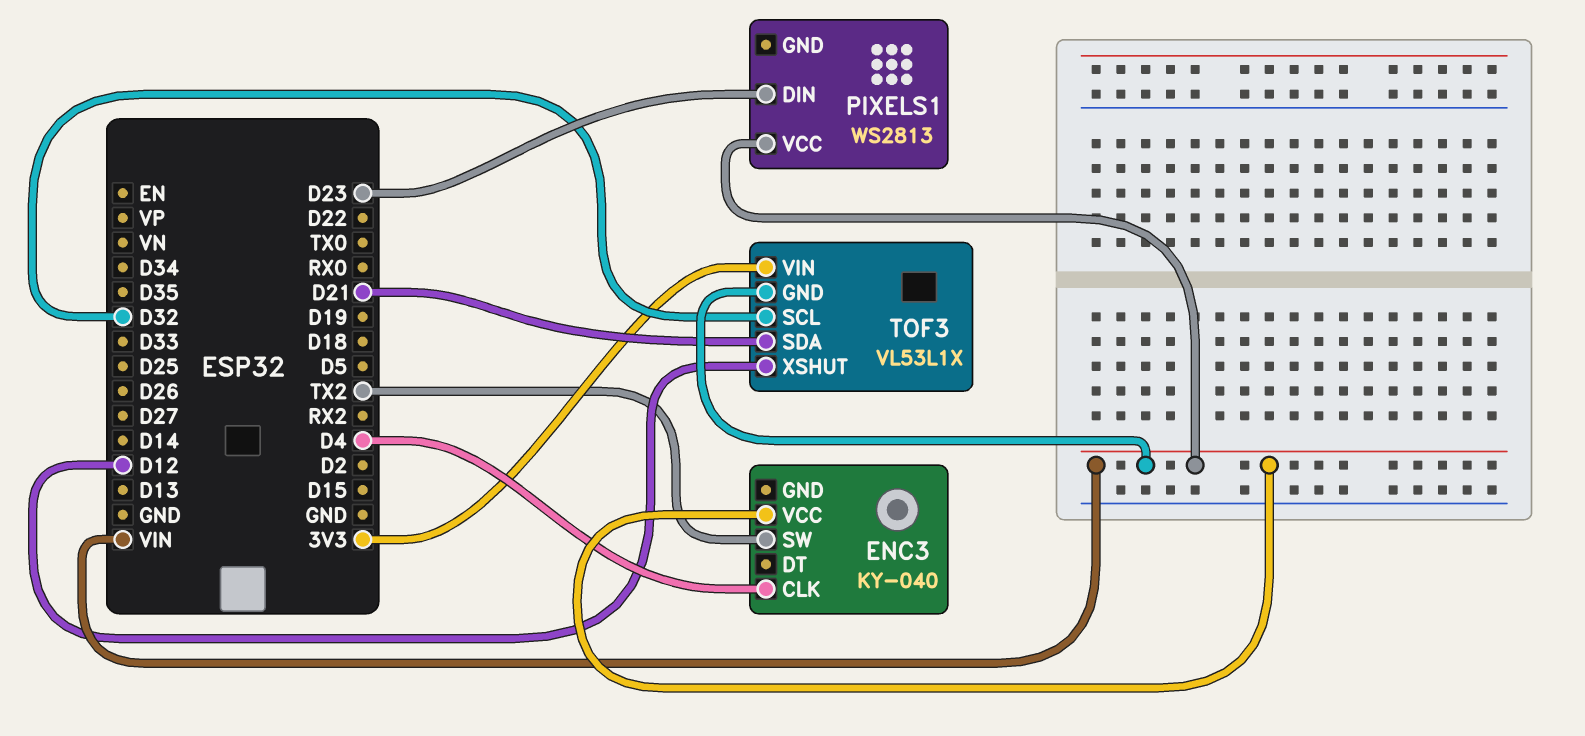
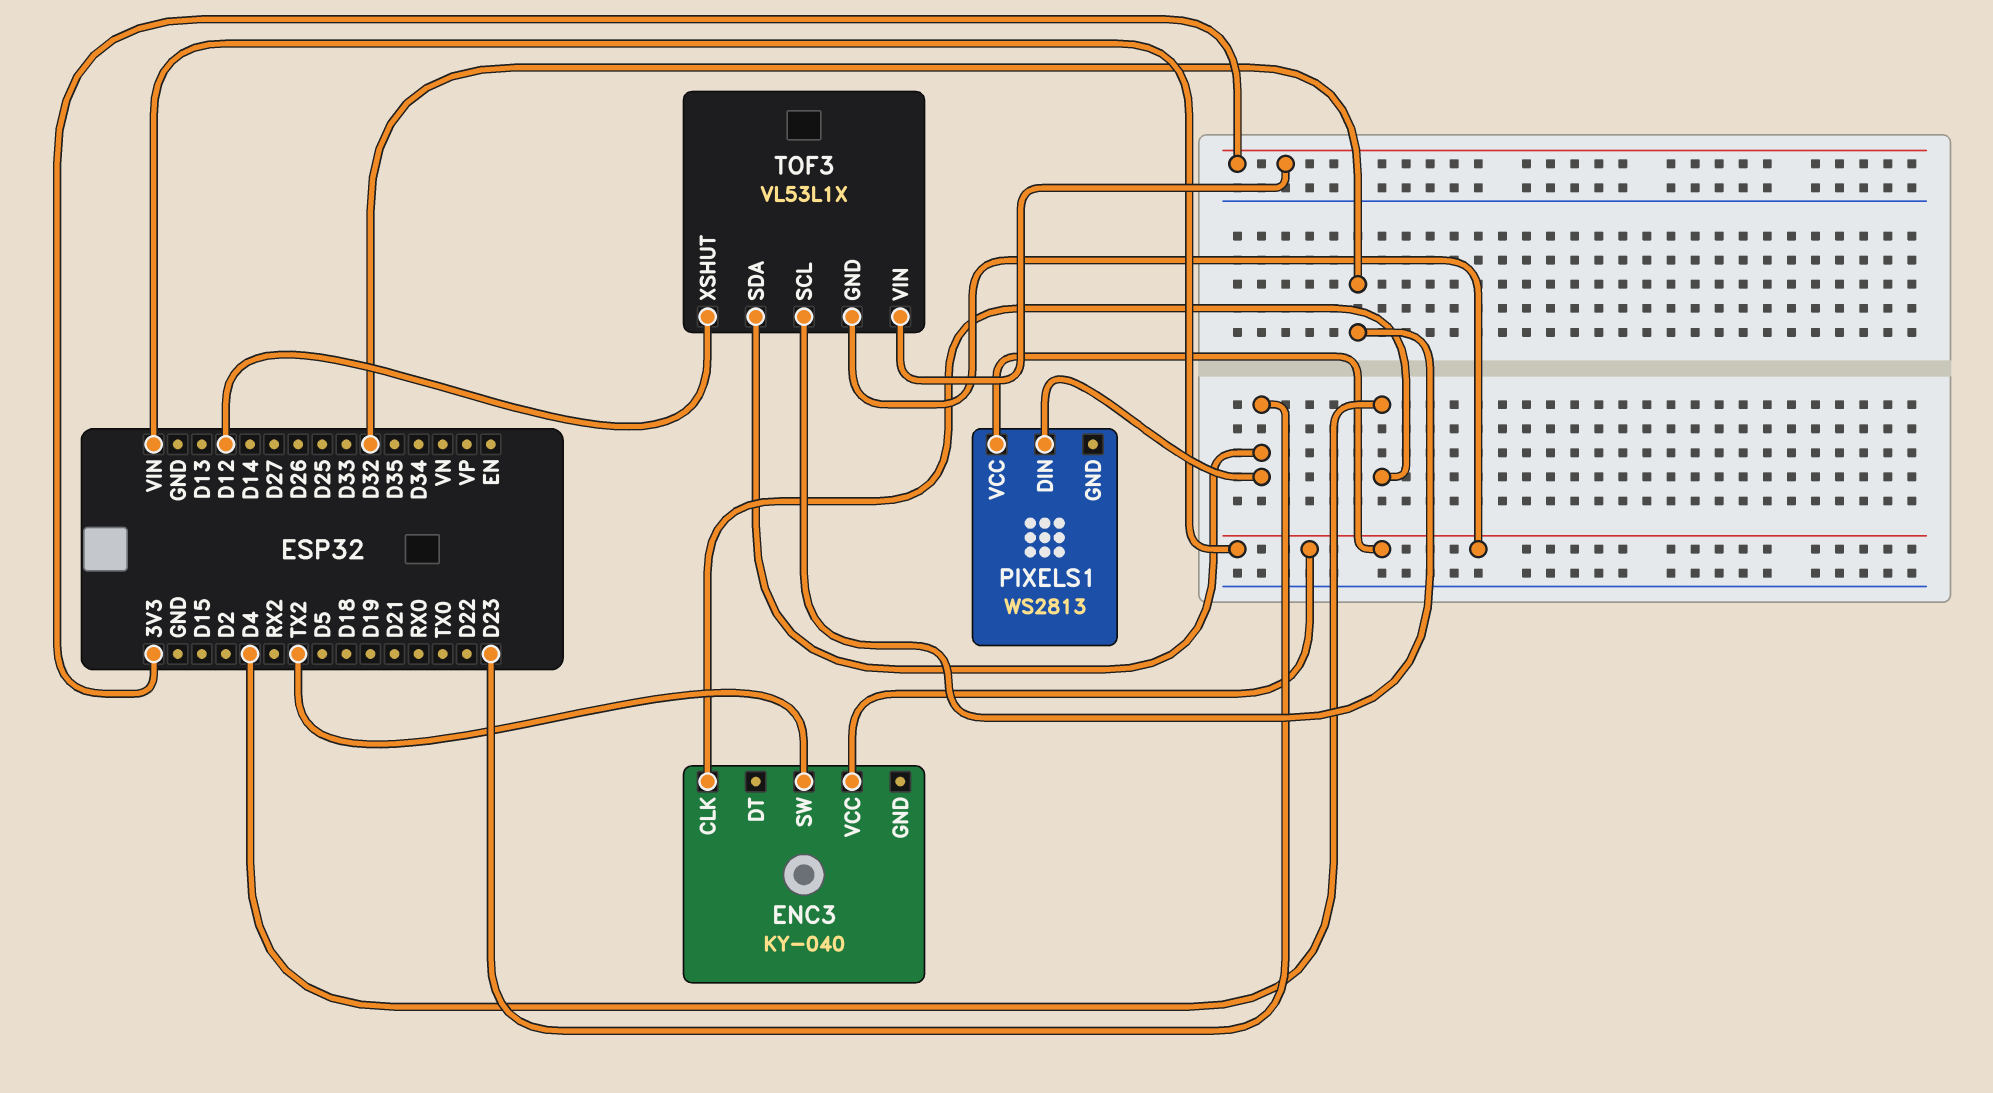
TOF3 pin SDA: D21 -> D23

